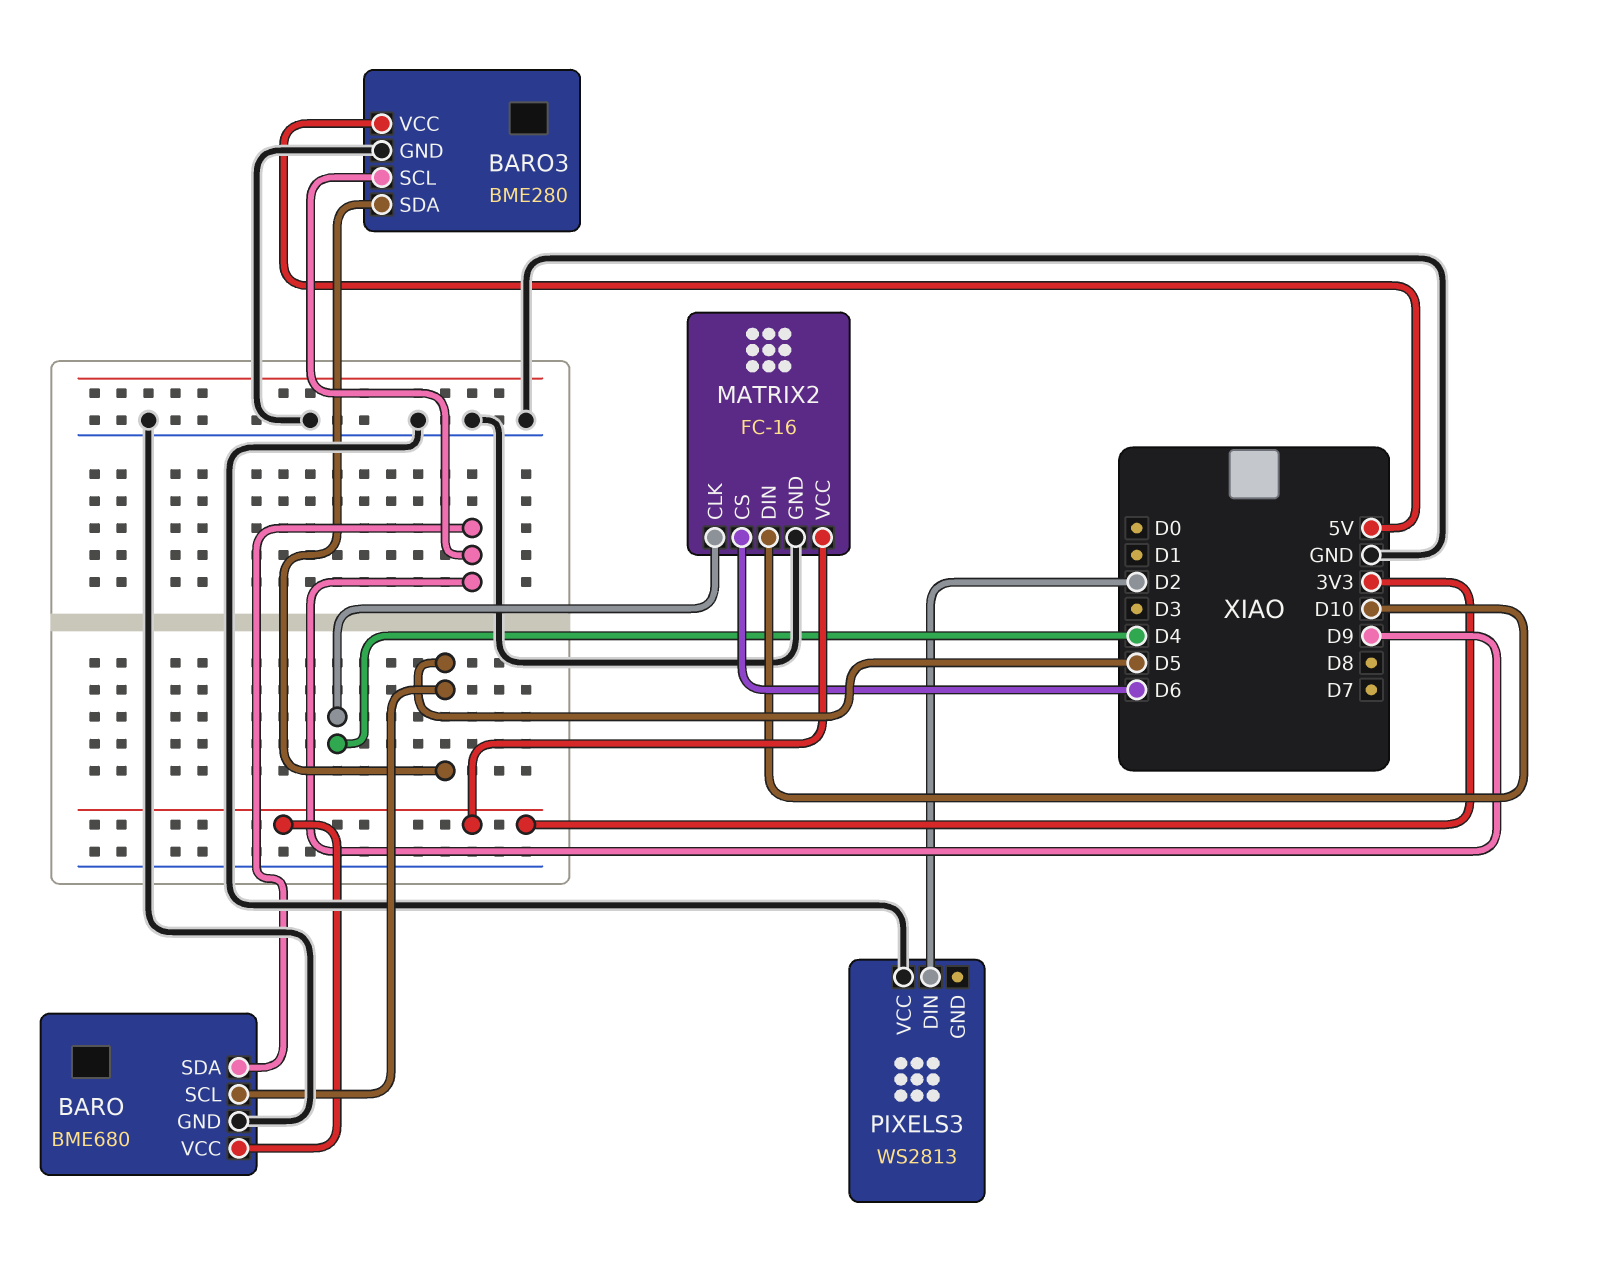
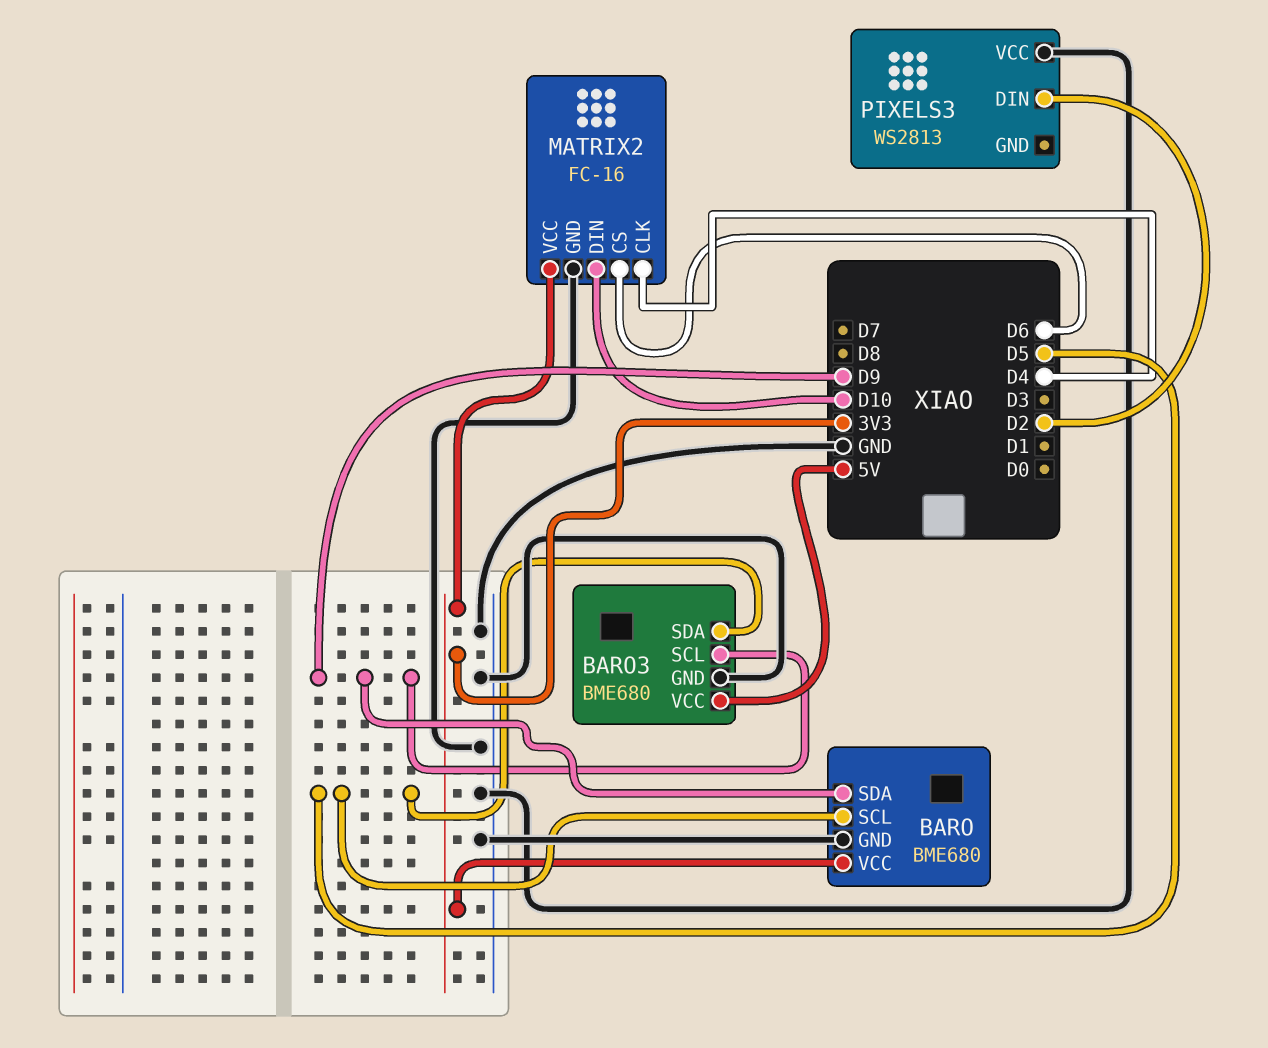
BARO3: BME280 -> BME680

